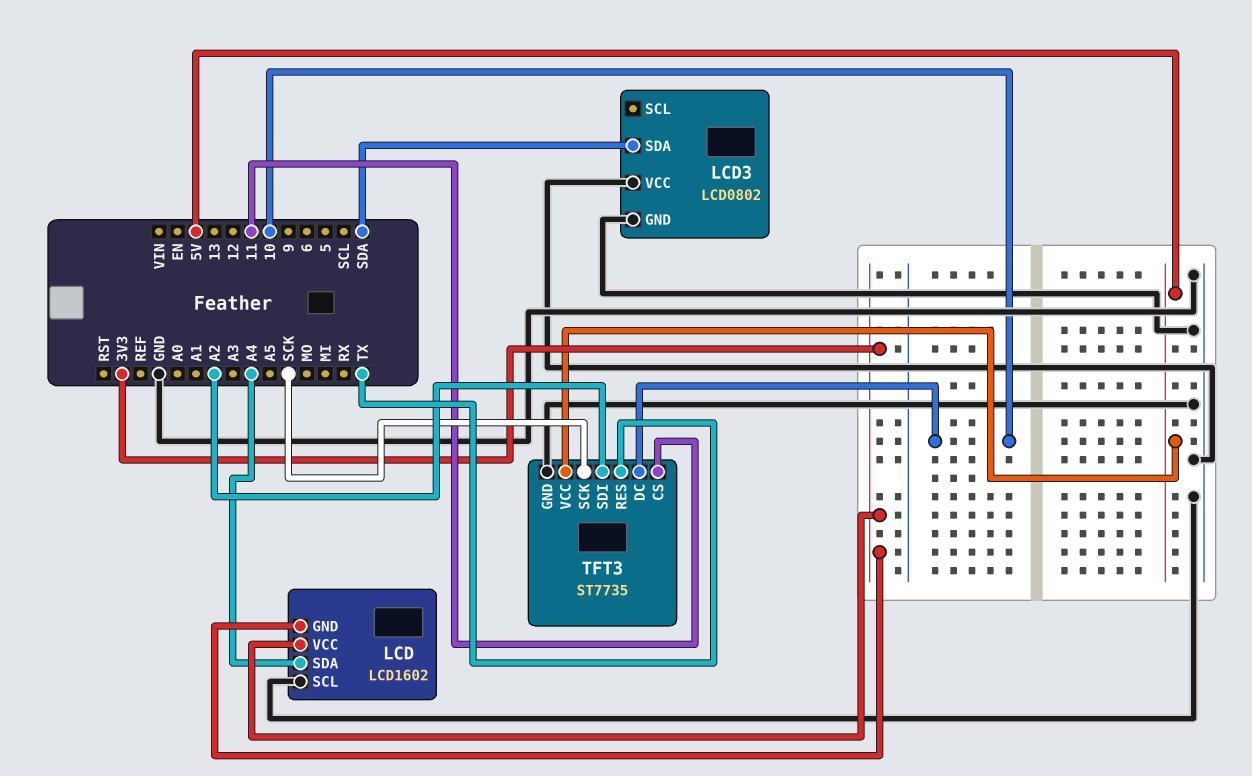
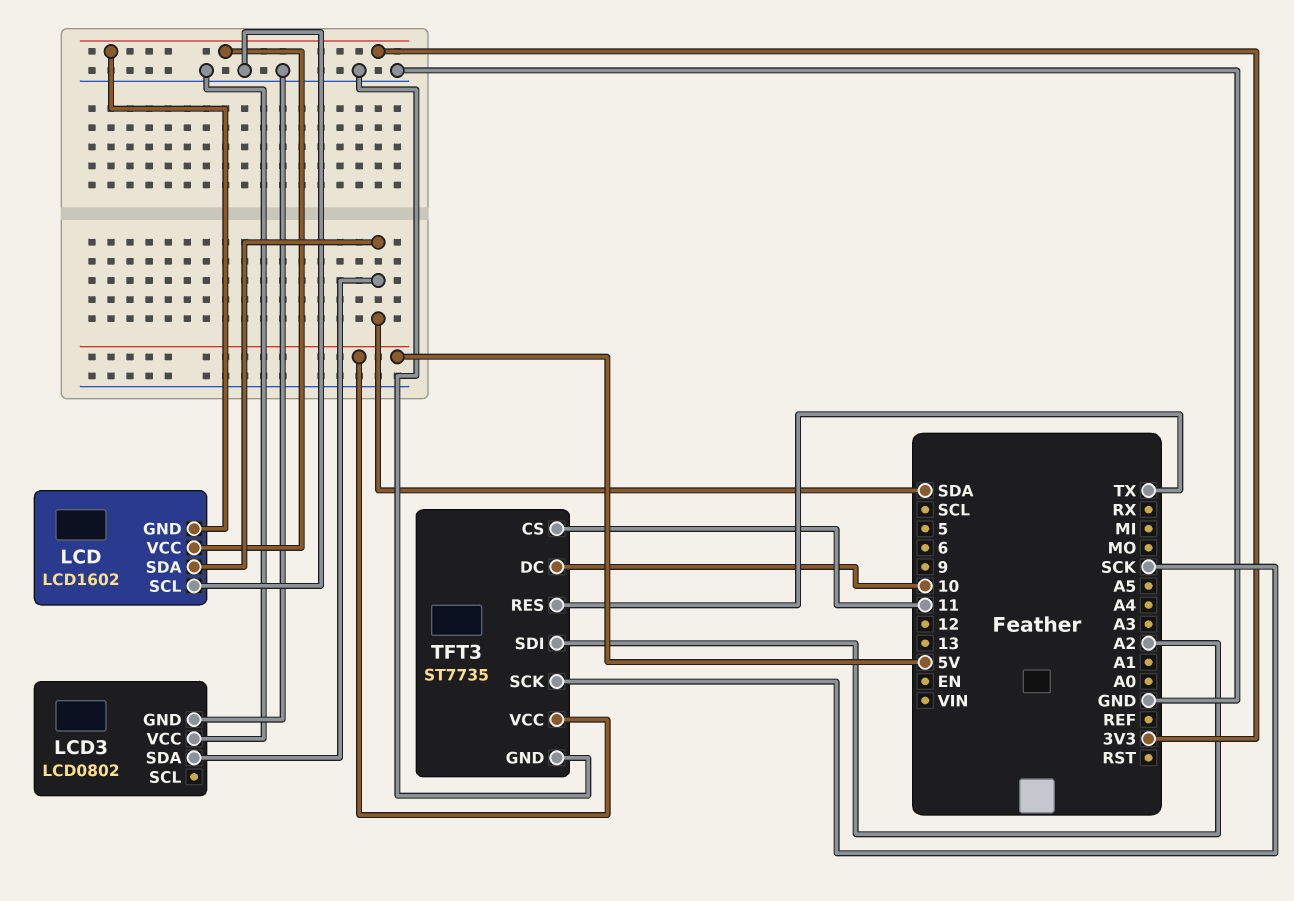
LCD pin SDA: A4 -> SDA

